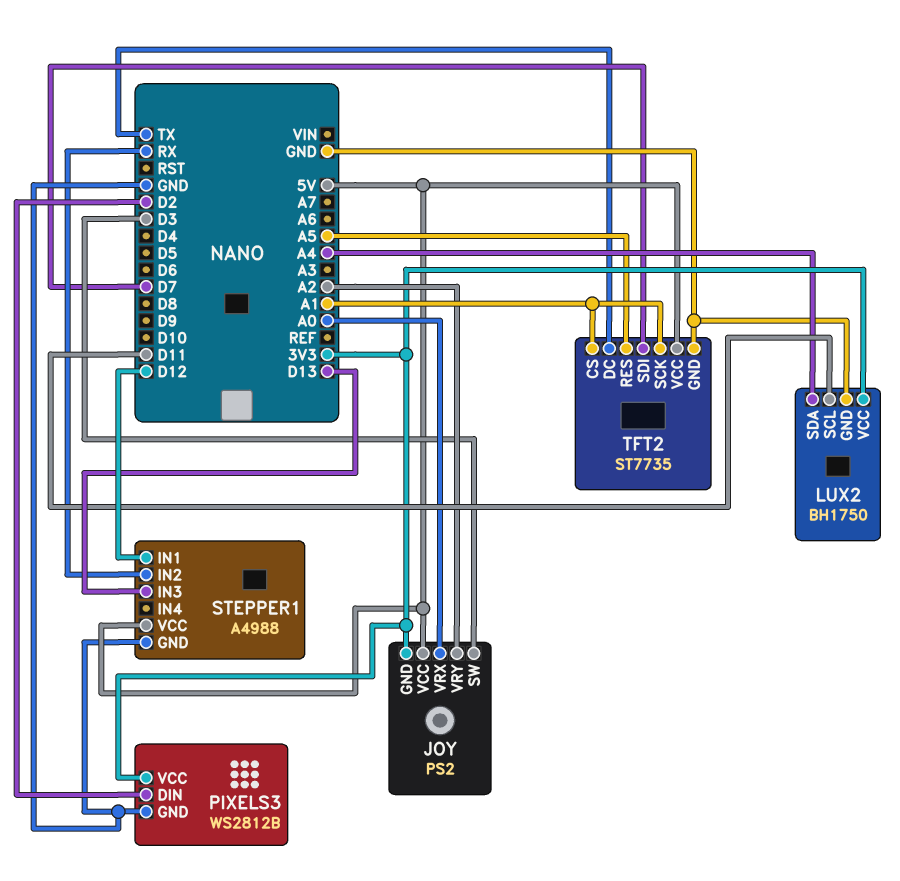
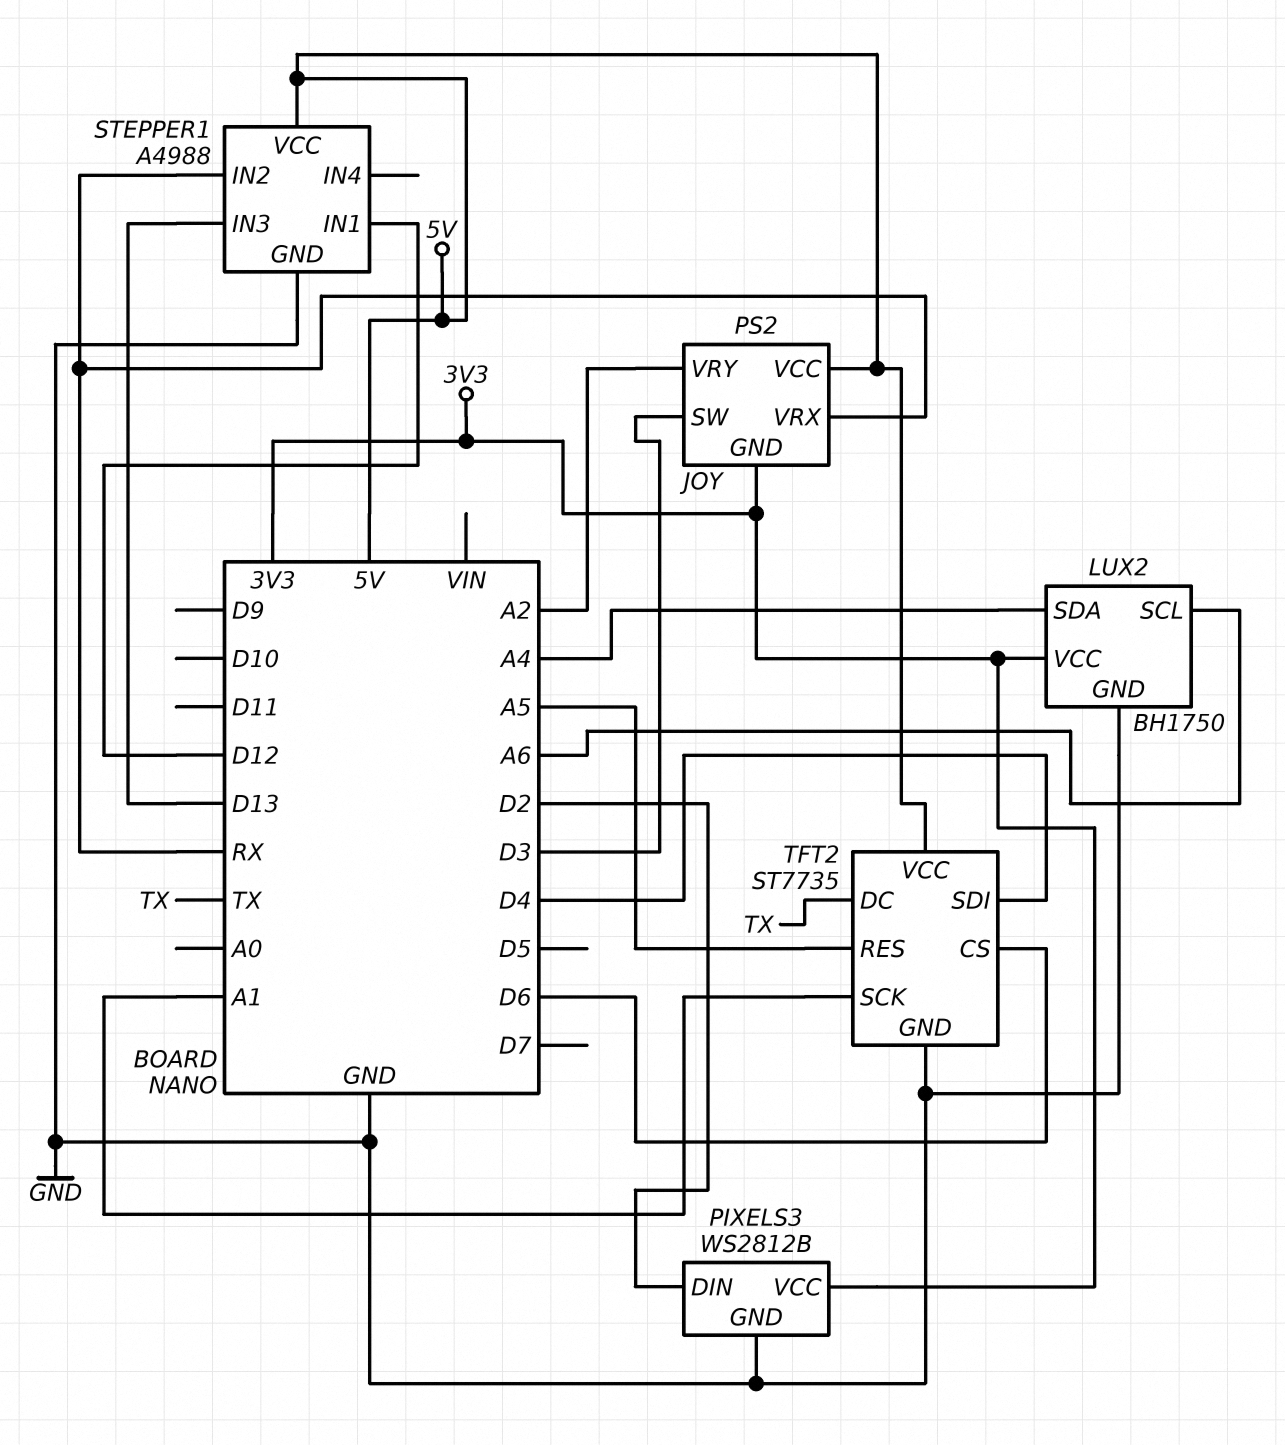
JOY pin VRX: A0 -> RX
LUX2 pin SCL: D11 -> A6
TFT2 pin CS: A1 -> D6
TFT2 pin SDI: D7 -> D4

